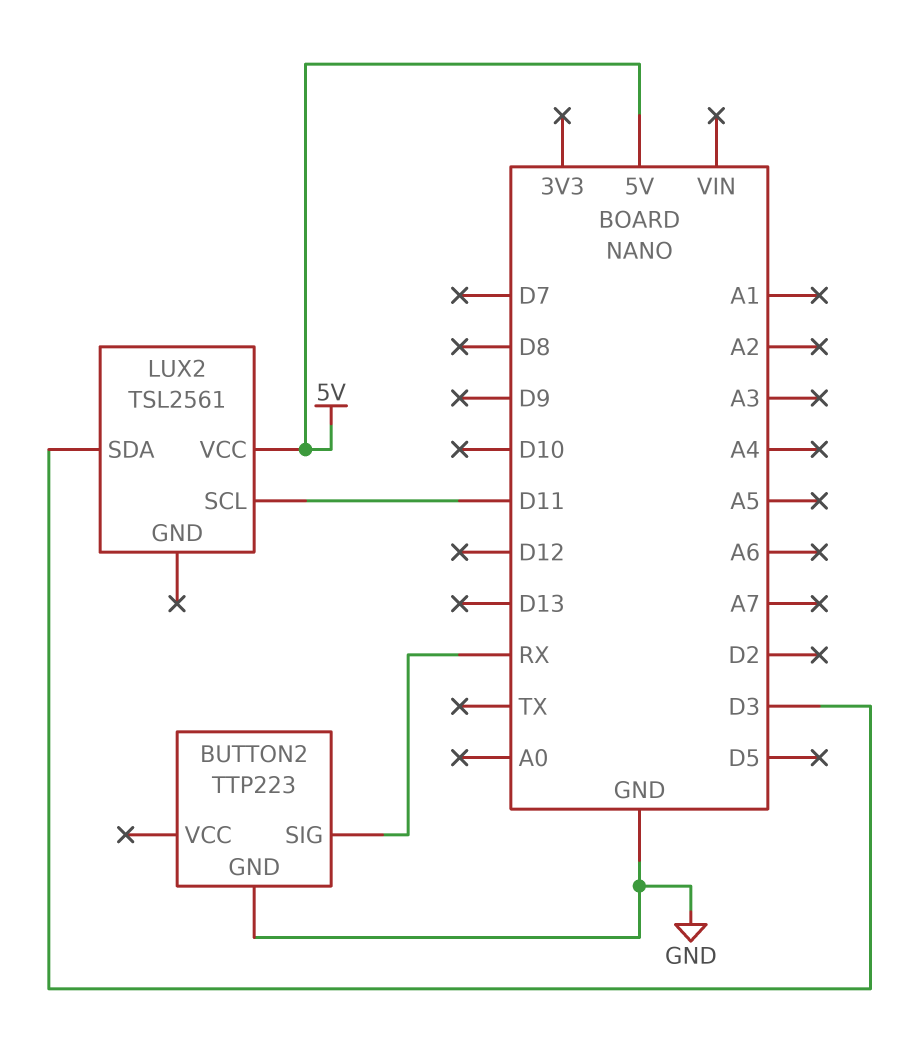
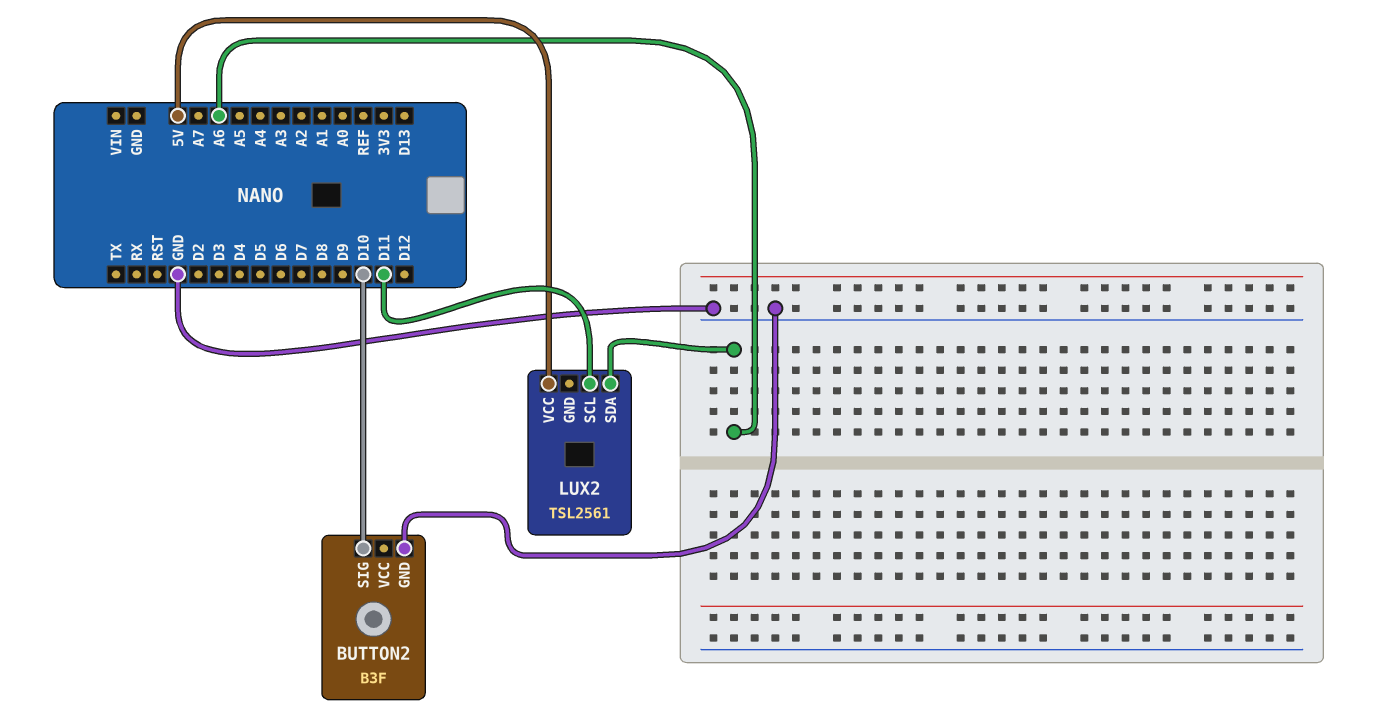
BUTTON2: TTP223 -> B3F
BUTTON2 pin SIG: RX -> D10
LUX2 pin SDA: D3 -> A6

